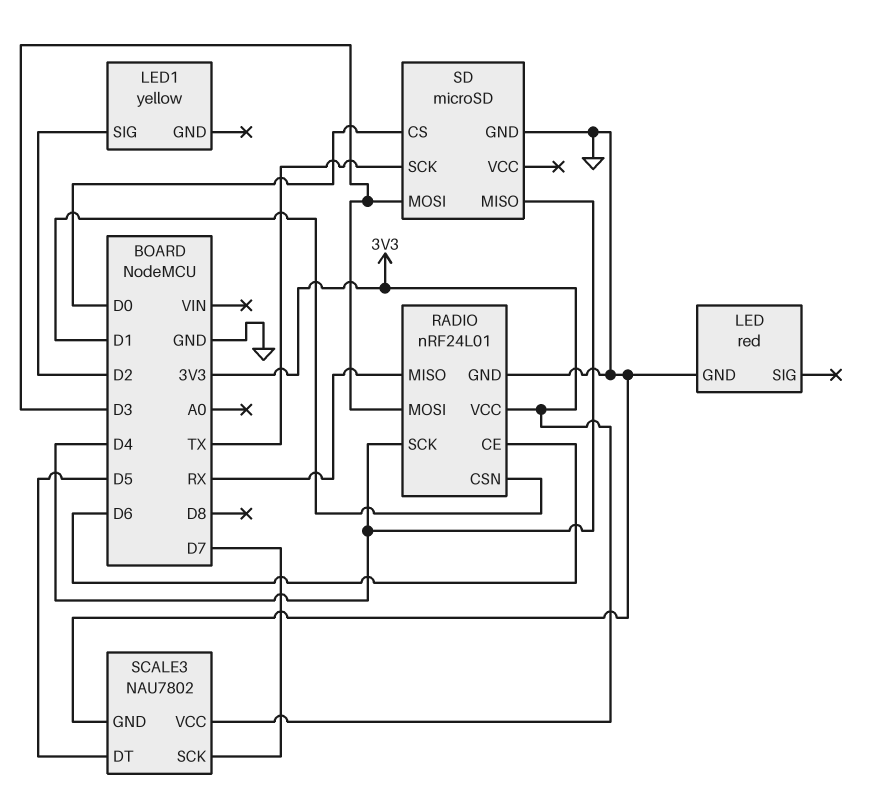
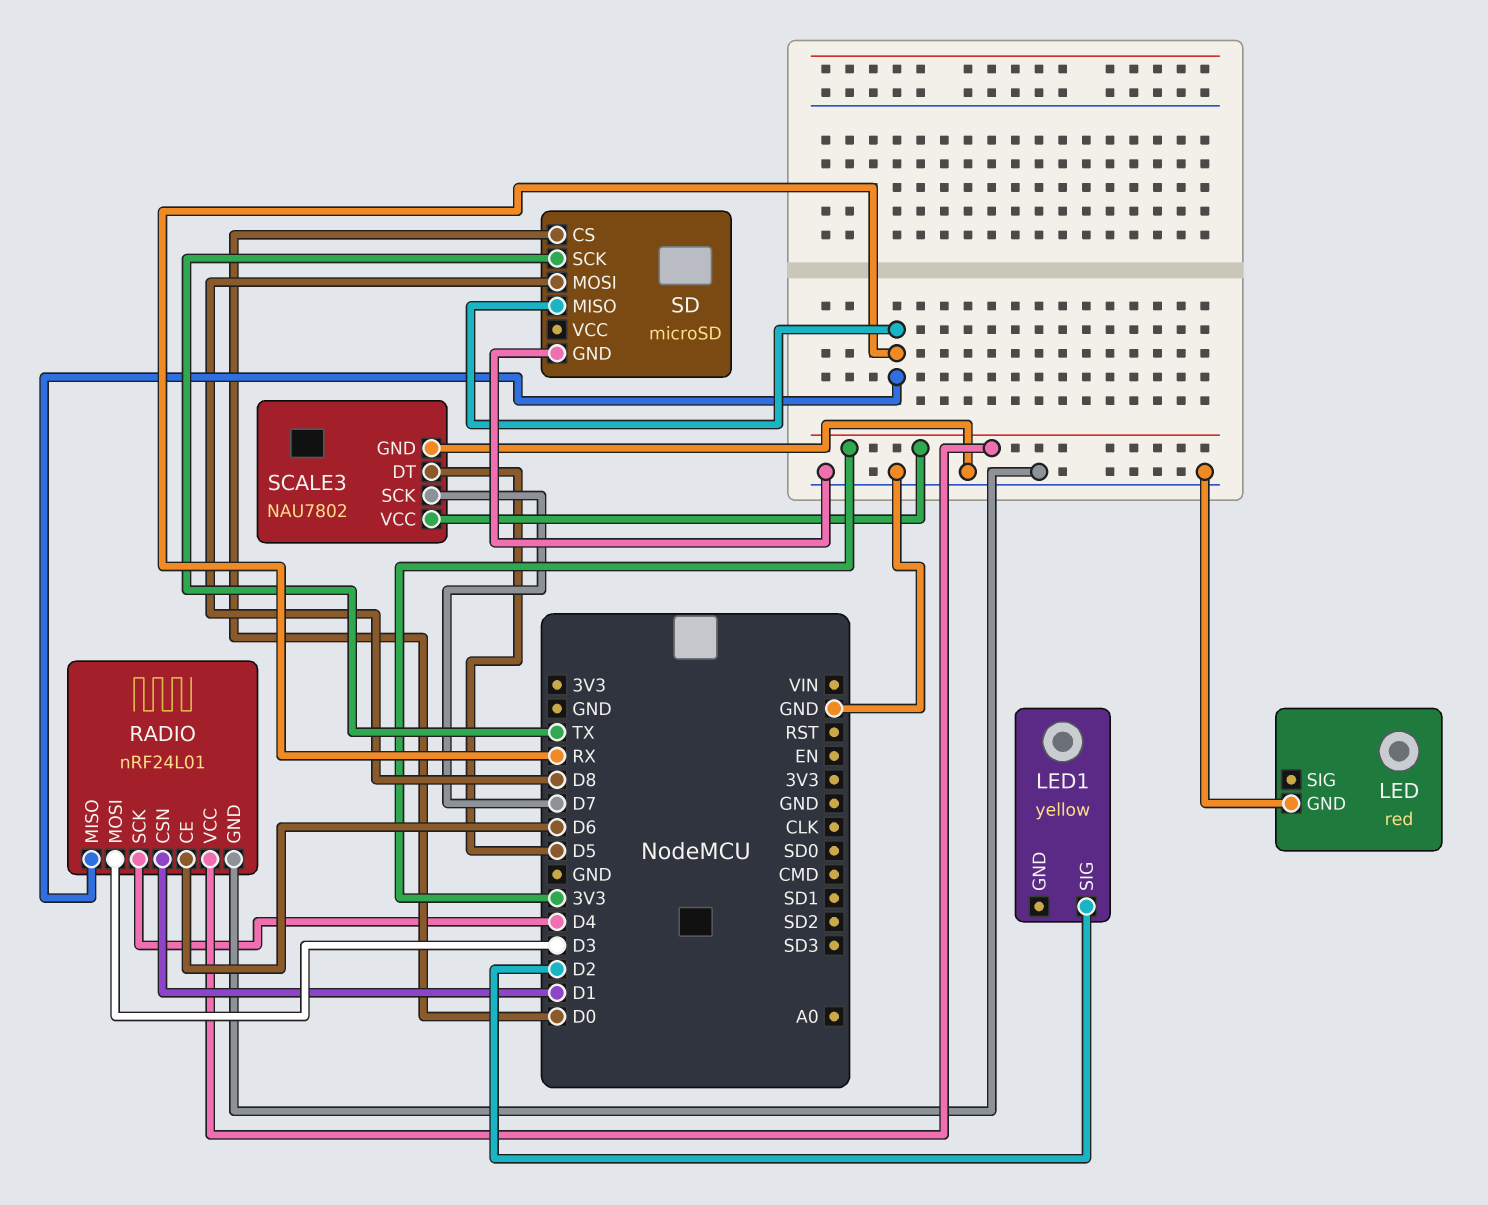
SD pin MISO: D4 -> RX
SD pin MOSI: D3 -> D8

